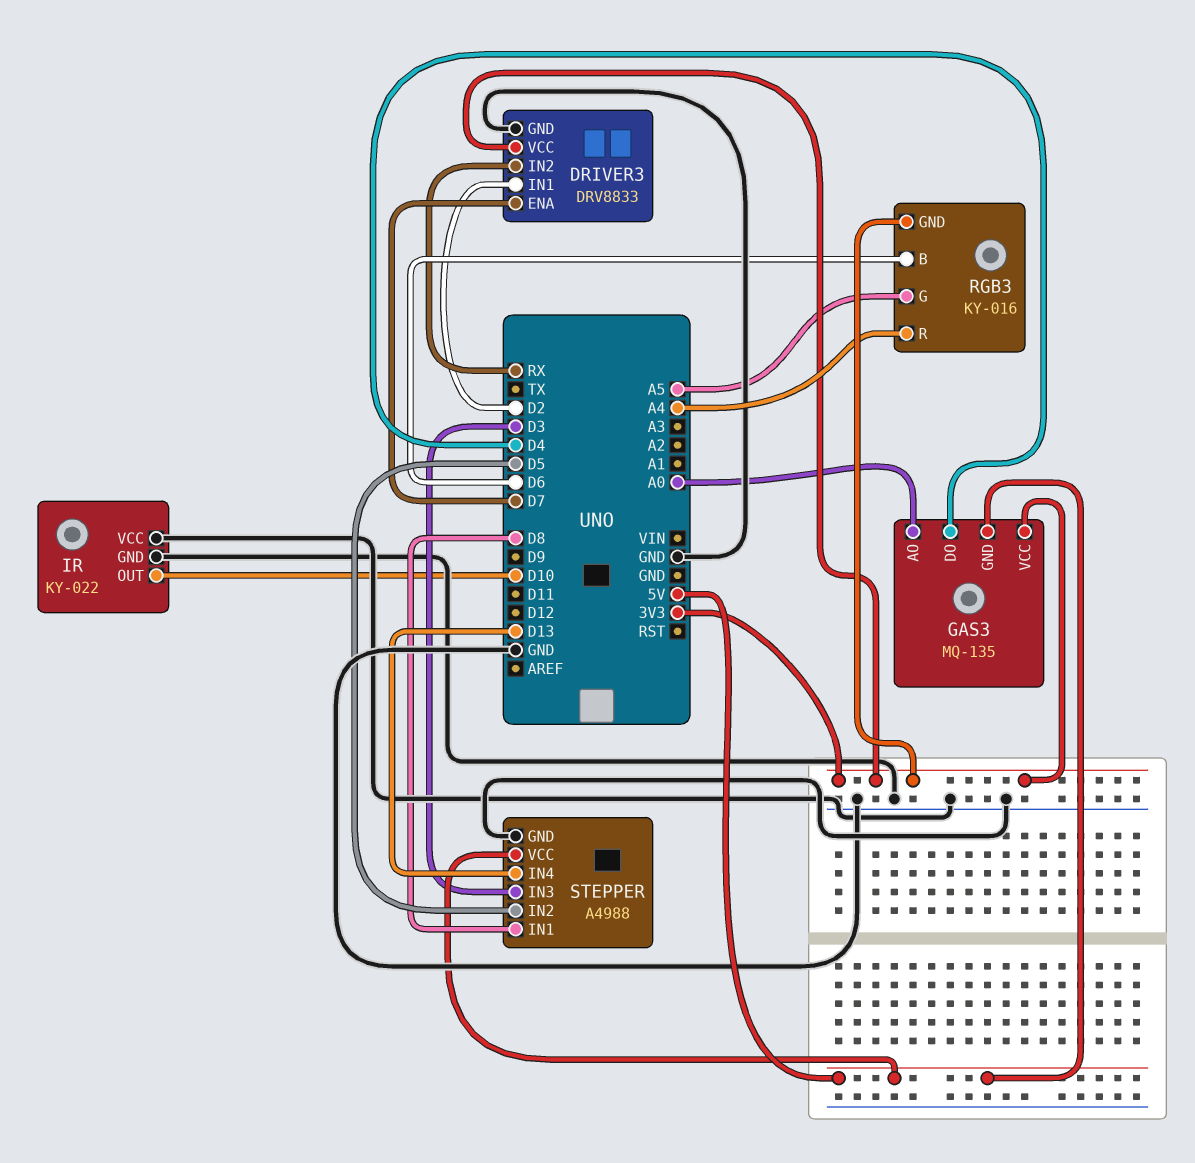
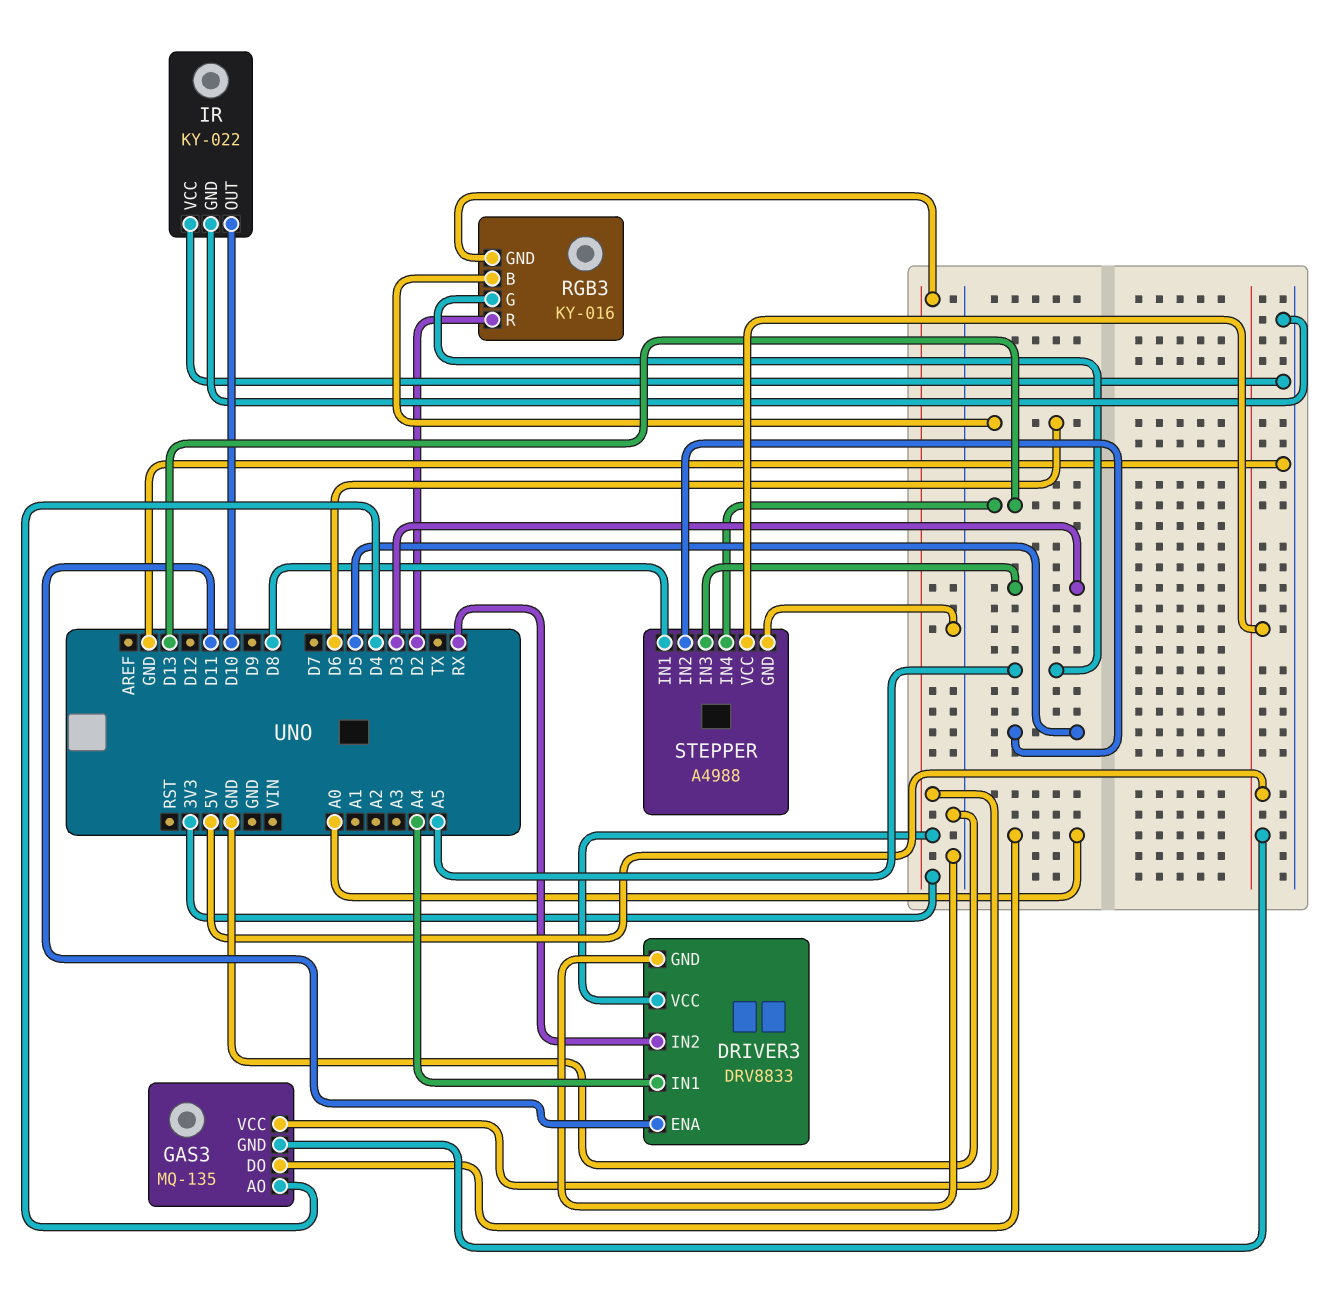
DRIVER3 pin ENA: D7 -> D11
DRIVER3 pin IN1: D2 -> A4
GAS3 pin AO: A0 -> D4
GAS3 pin DO: D4 -> A0
RGB3 pin R: A4 -> D2

